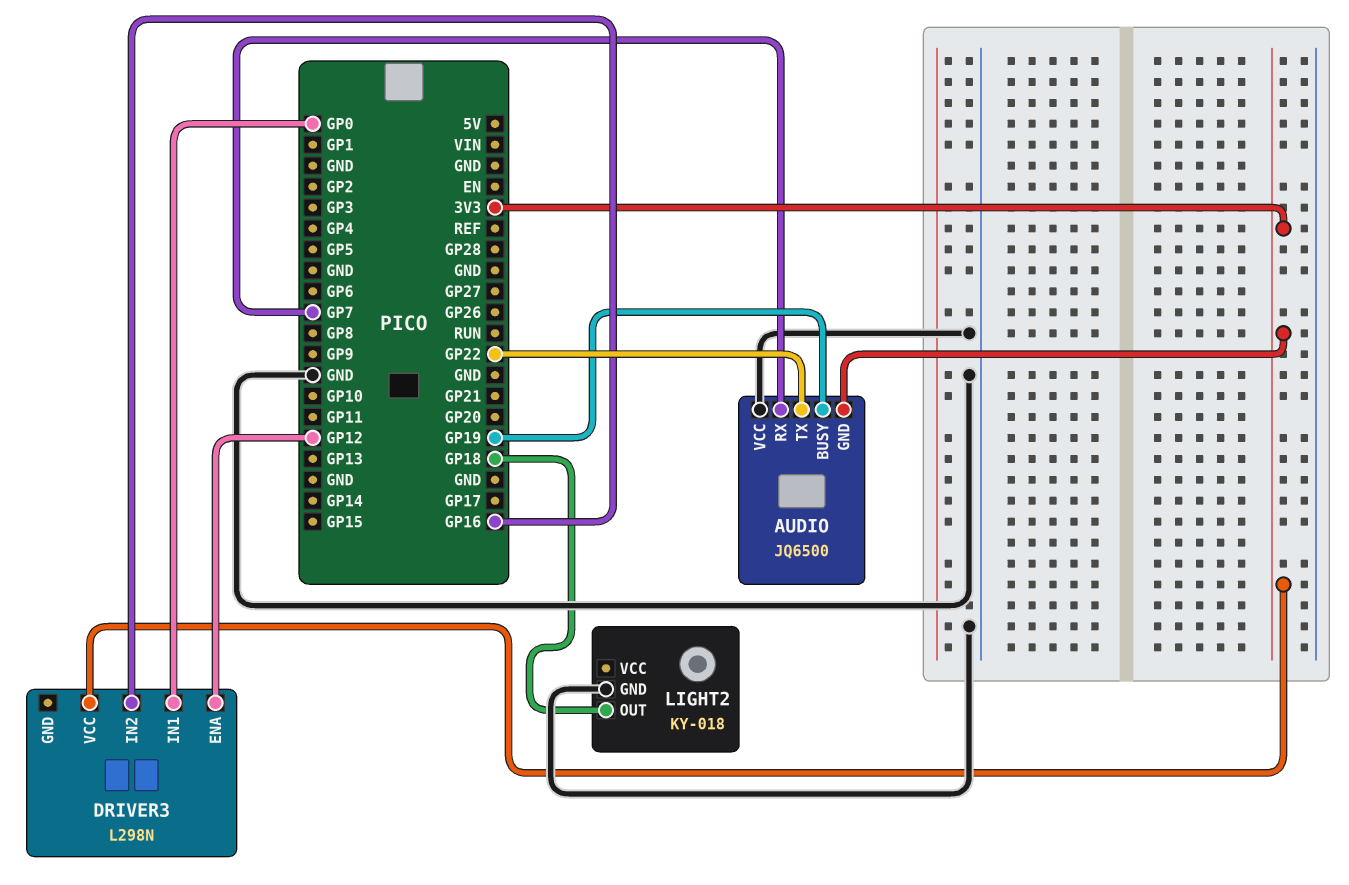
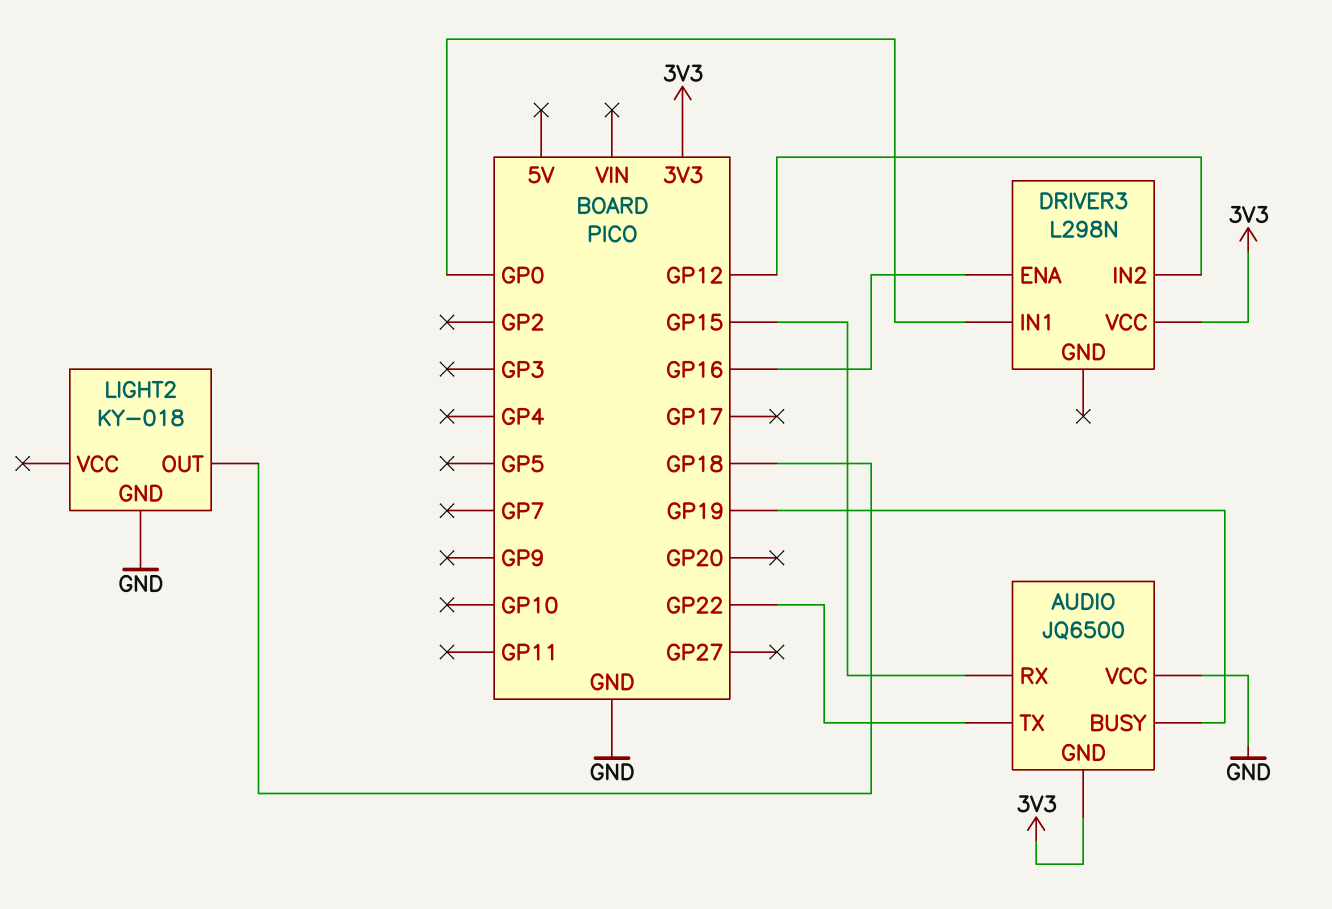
AUDIO pin RX: GP7 -> GP15
DRIVER3 pin ENA: GP12 -> GP16
DRIVER3 pin IN2: GP16 -> GP12

